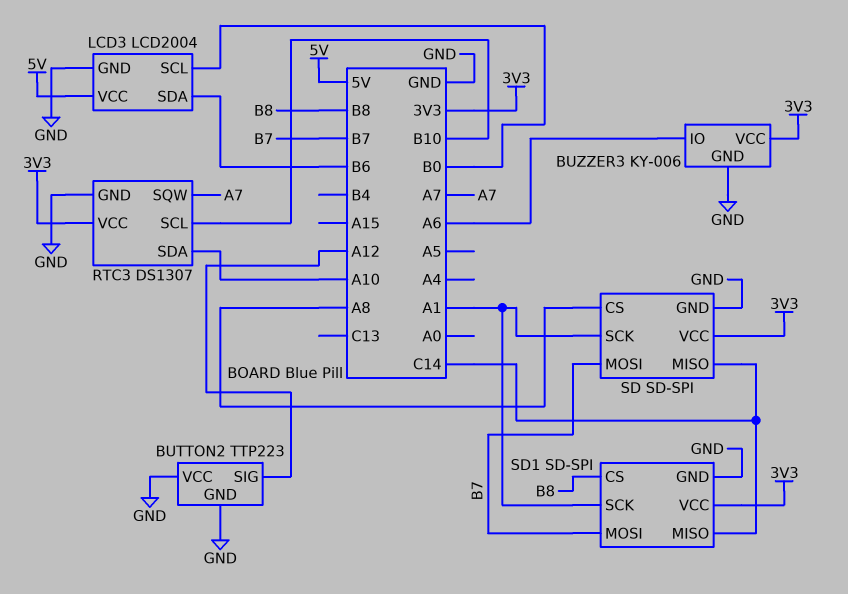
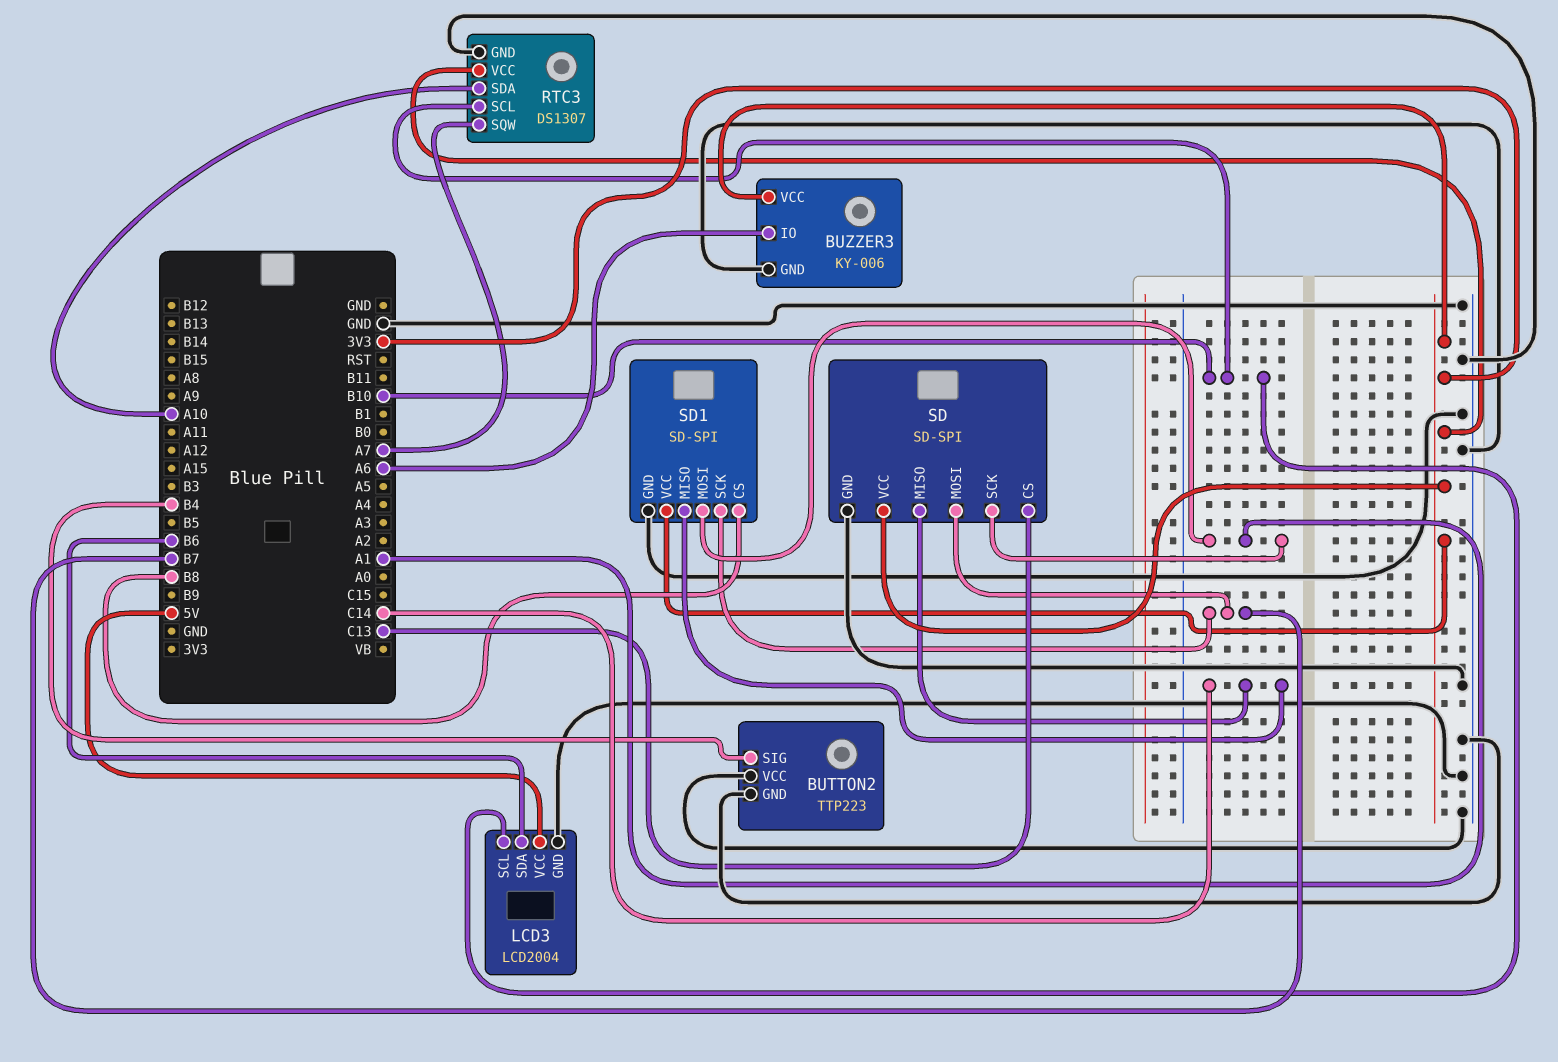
BUTTON2 pin SIG: A12 -> B4
LCD3 pin SCL: B0 -> B10
SD pin CS: A8 -> C13
SD1 pin MOSI: B7 -> A1
SD1 pin SCK: A1 -> B7

